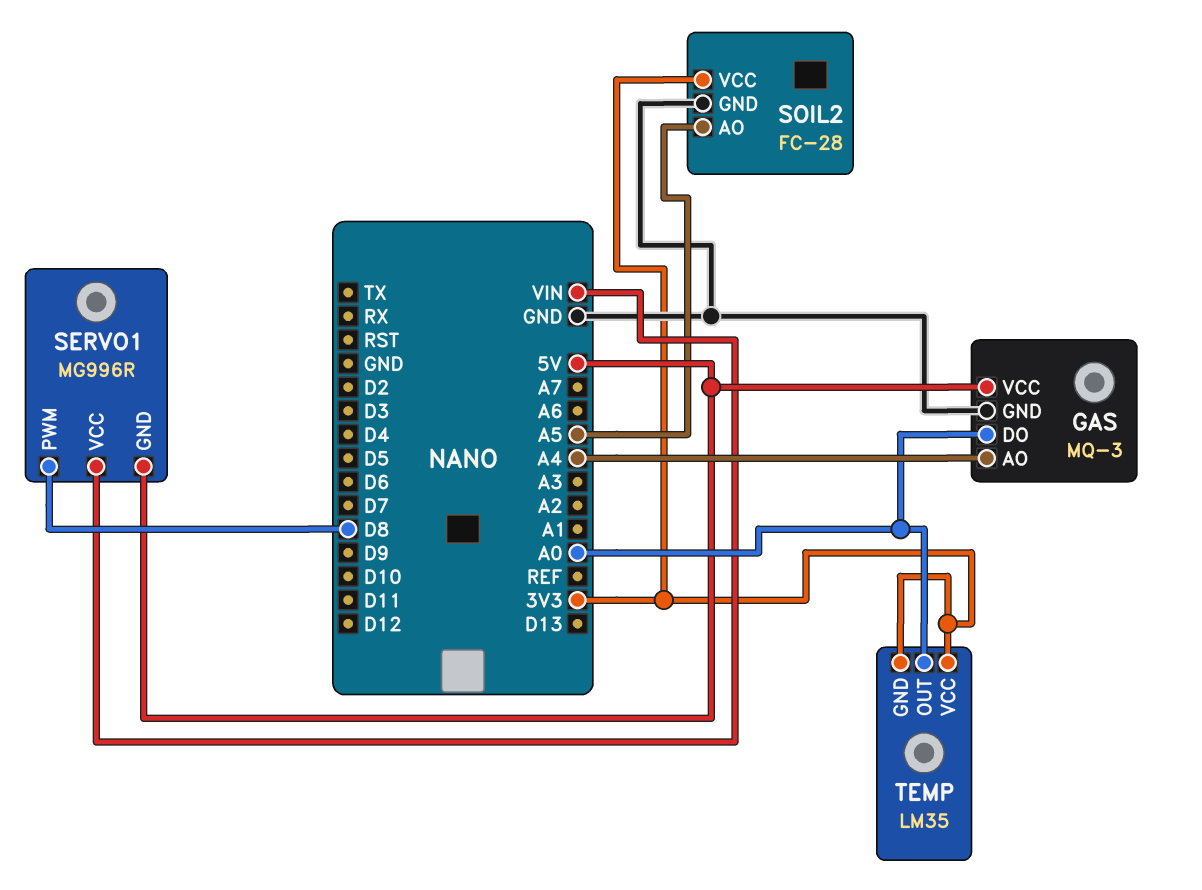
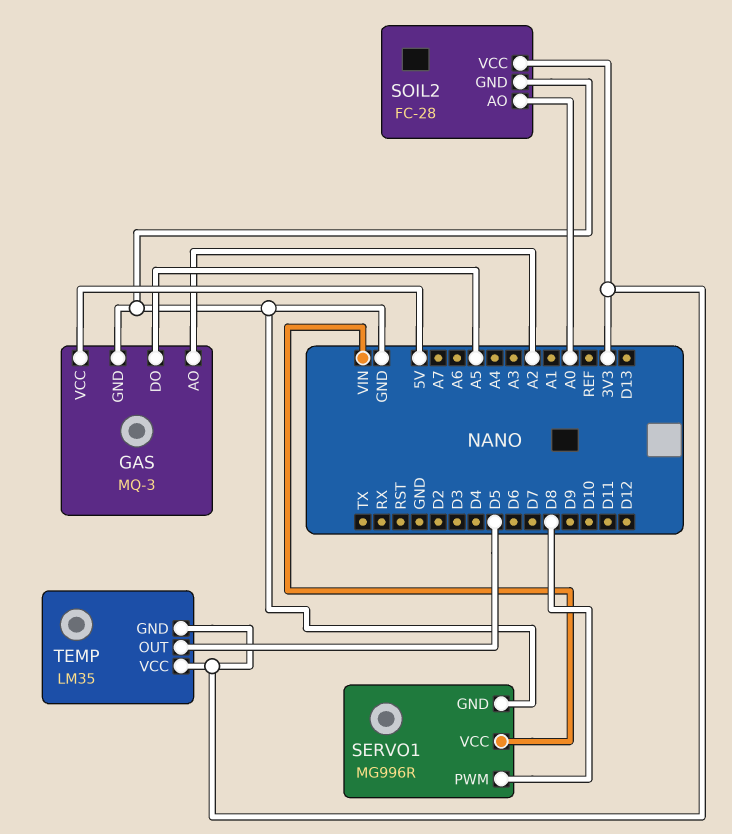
GAS pin AO: A4 -> A2
GAS pin DO: A0 -> A5
SERVO1 pin GND: 5V -> GND
SOIL2 pin AO: A5 -> A0
TEMP pin OUT: A0 -> D5

